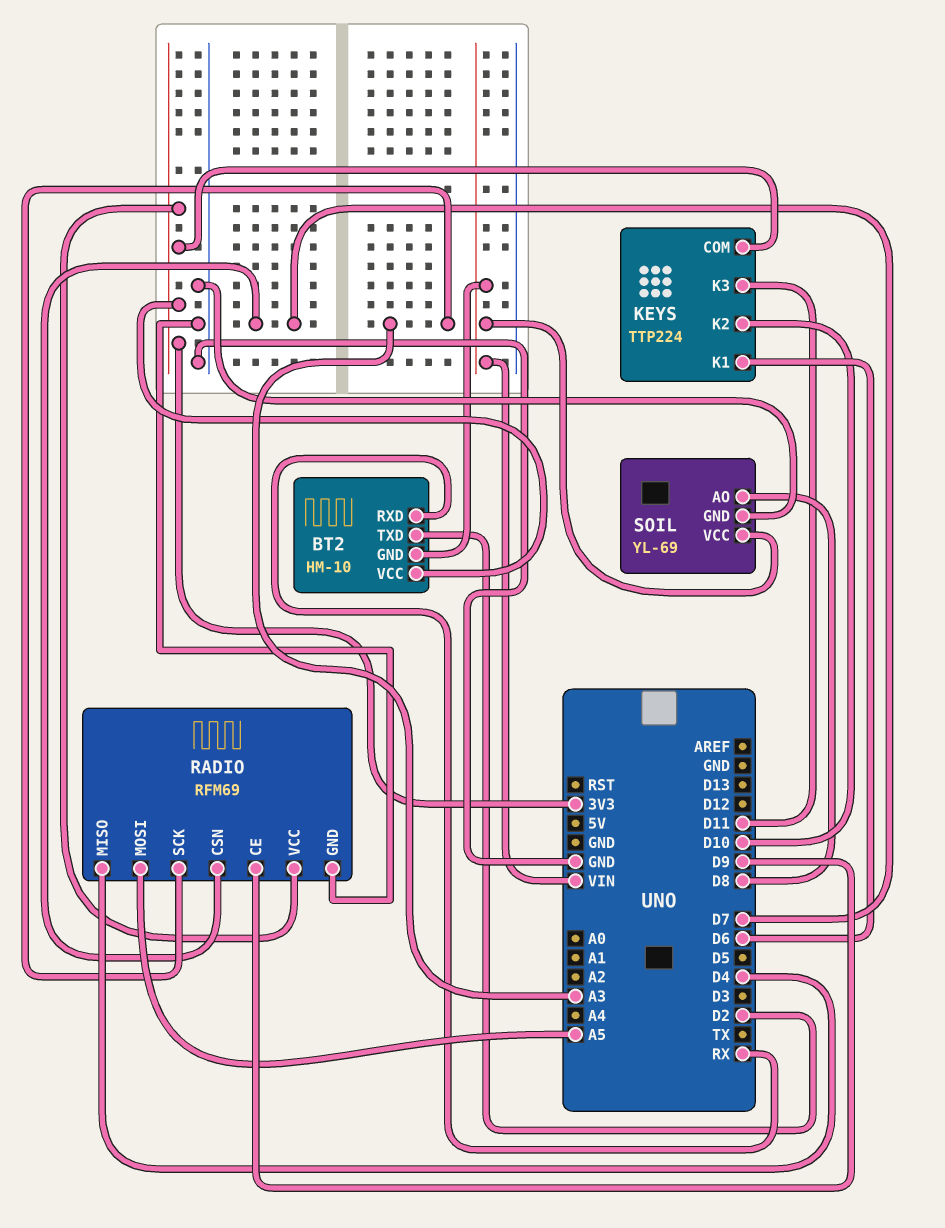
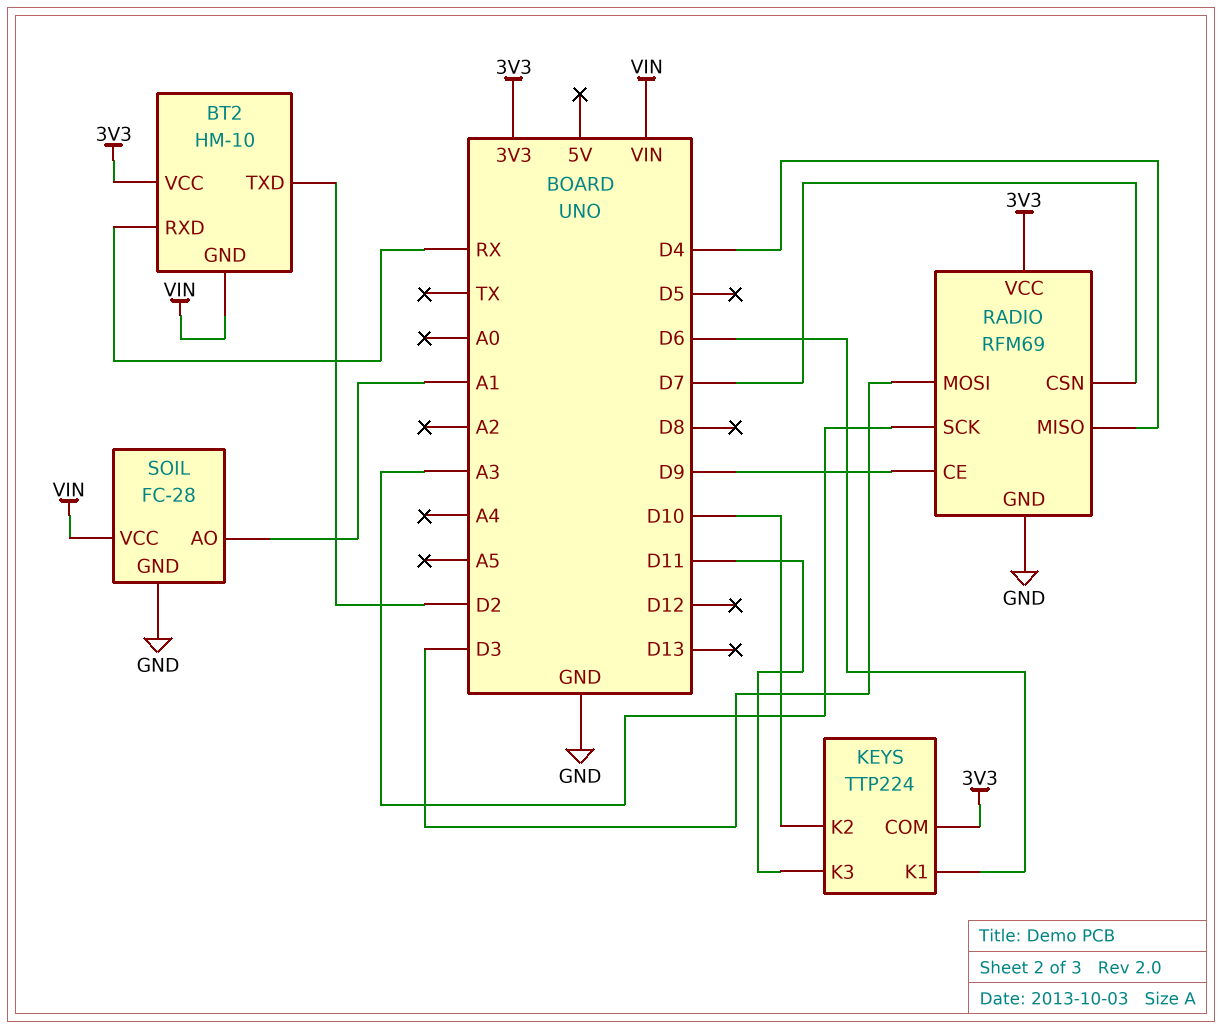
RADIO pin MOSI: A5 -> D3
SOIL: YL-69 -> FC-28
SOIL pin AO: D8 -> A1

